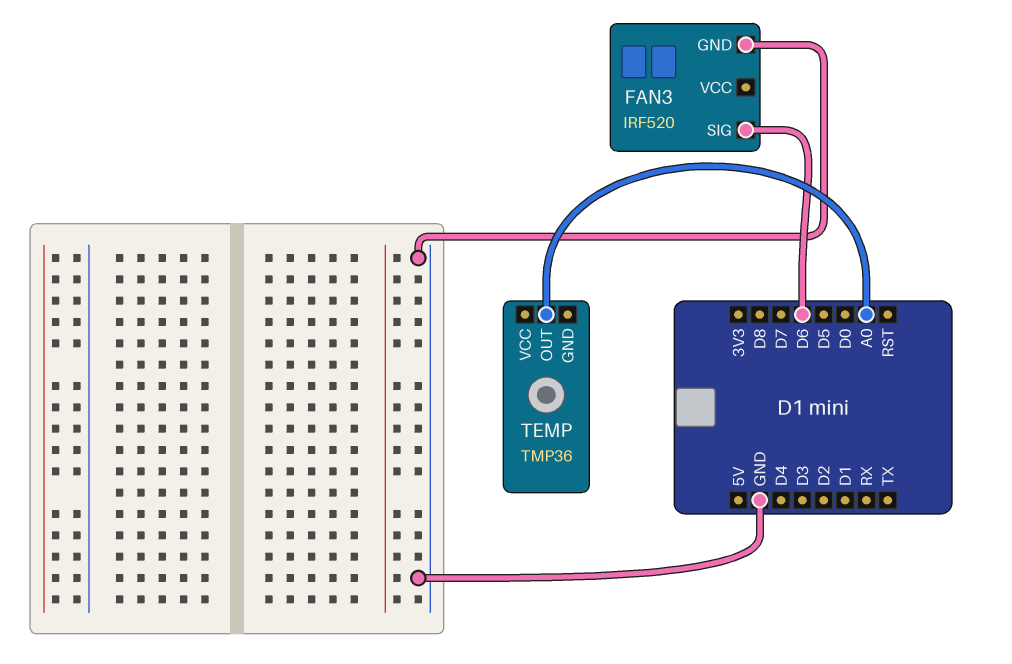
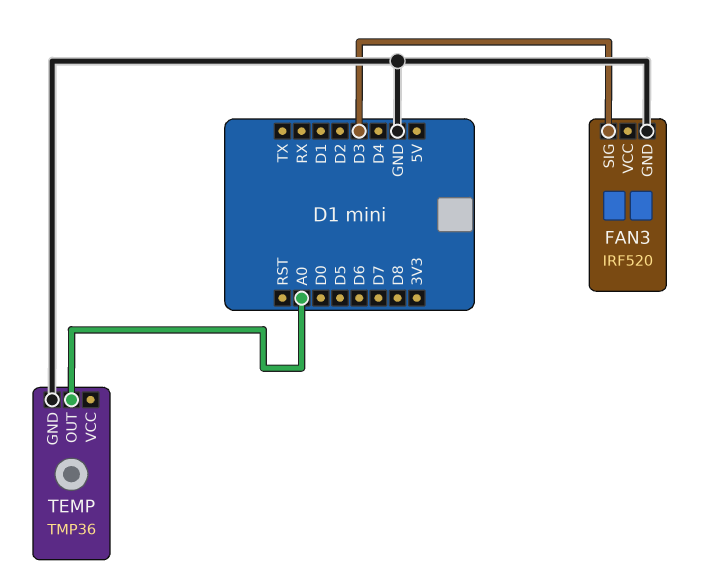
FAN3 pin SIG: D6 -> D3
TEMP pin GND: none -> GND

